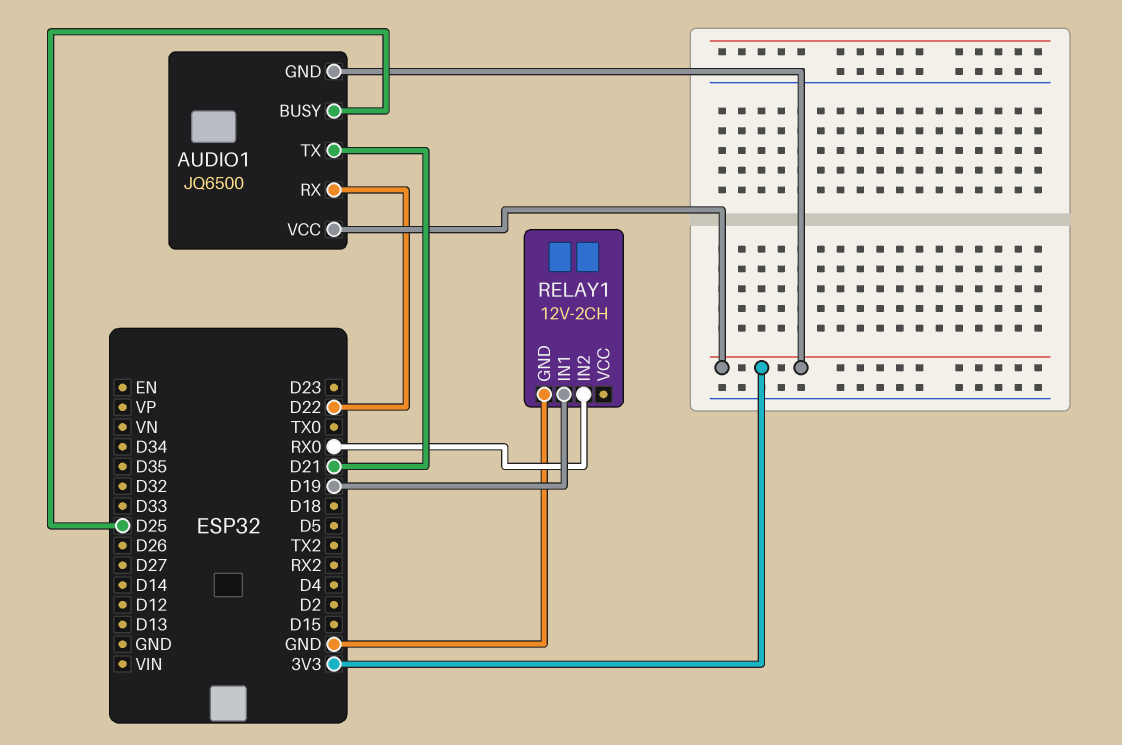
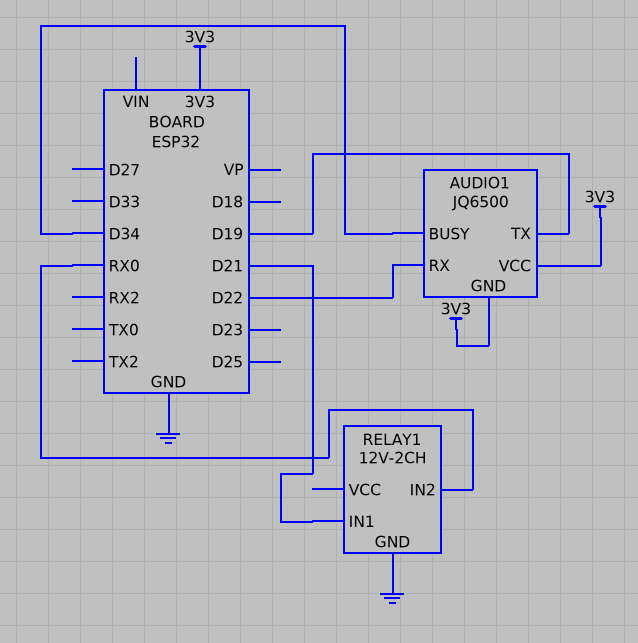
AUDIO1 pin BUSY: D25 -> D34
AUDIO1 pin TX: D21 -> D19
RELAY1 pin IN1: D19 -> D21

